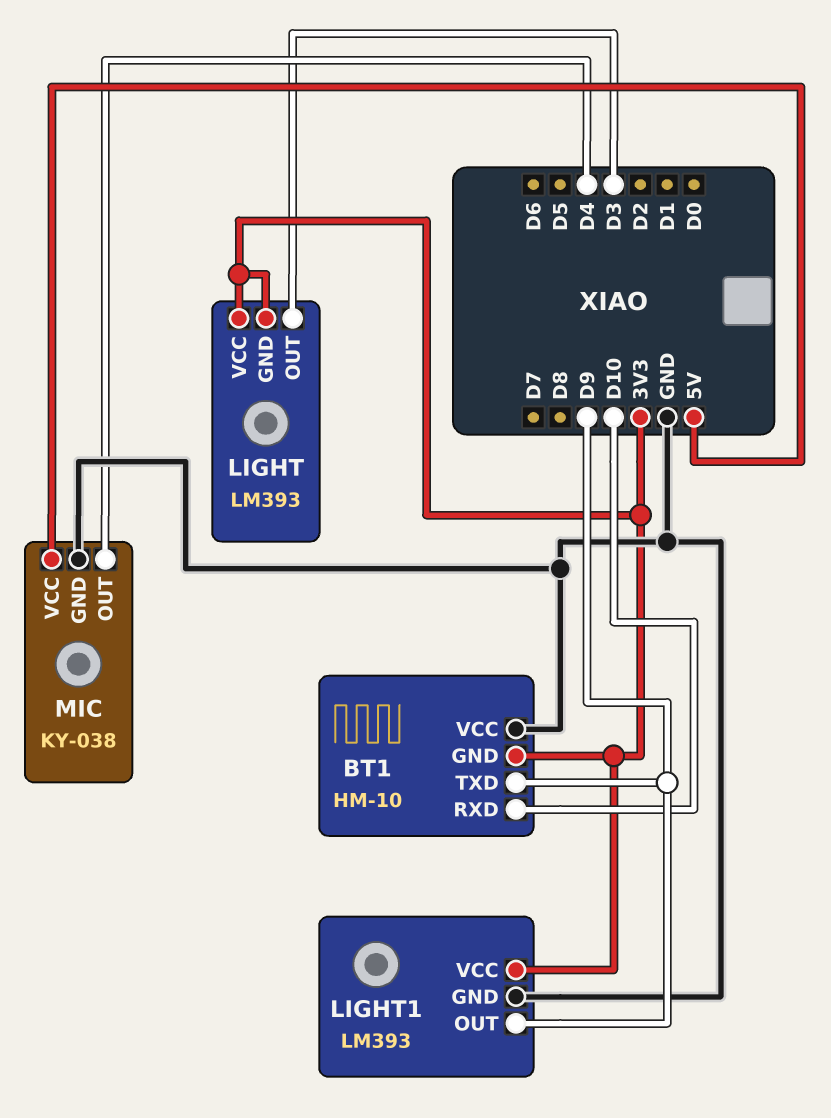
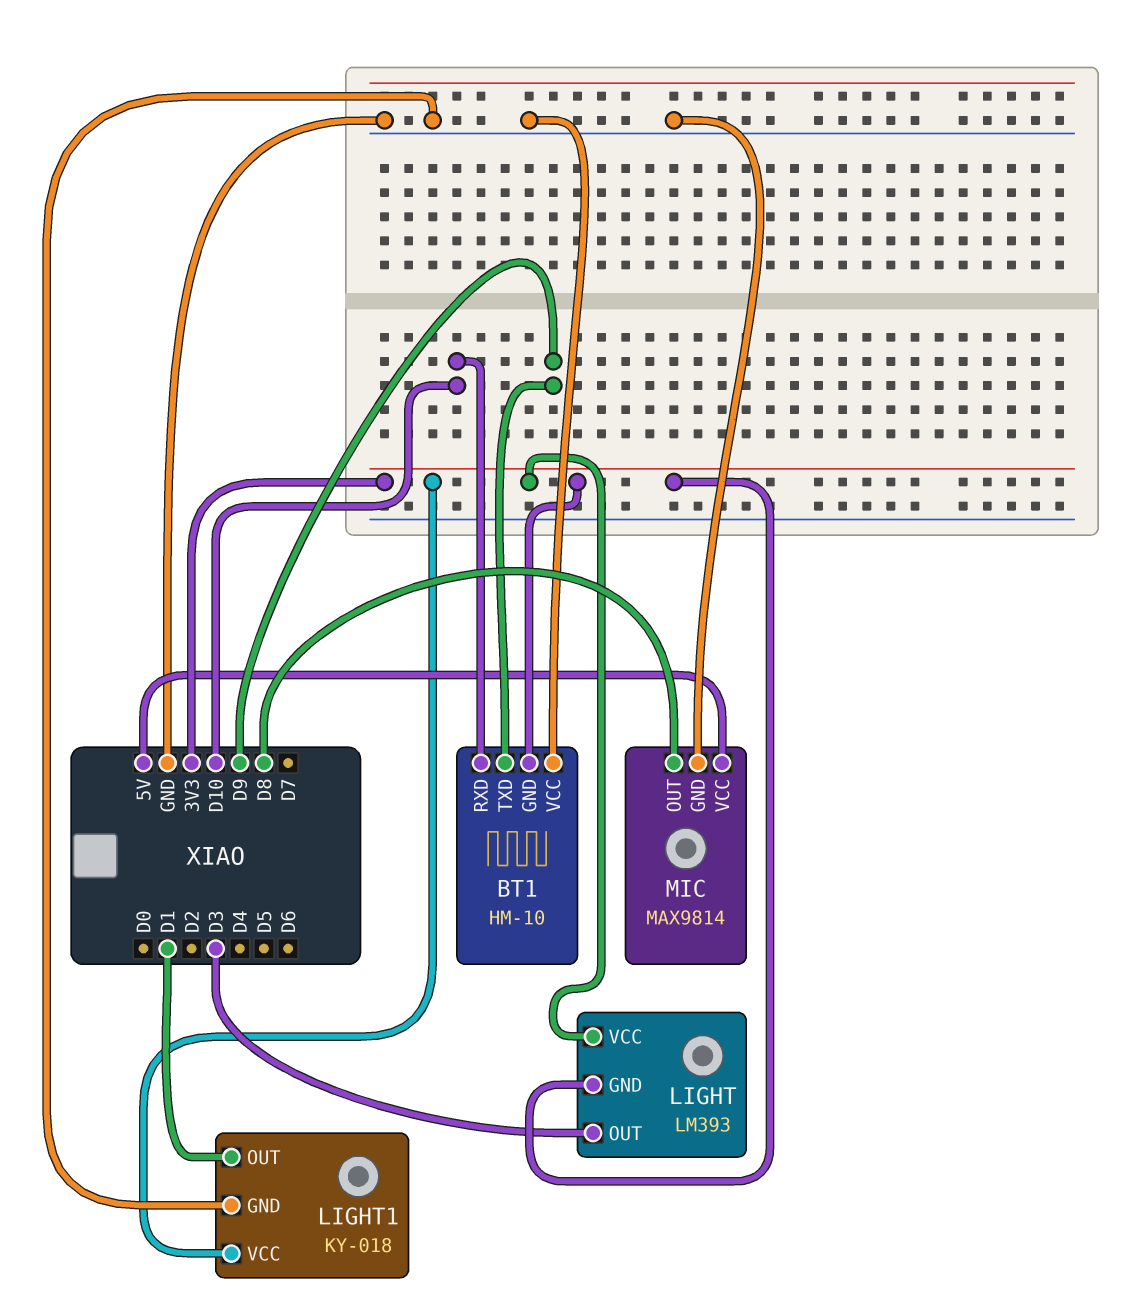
LIGHT1: LM393 -> KY-018
LIGHT1 pin OUT: D9 -> D1
MIC: KY-038 -> MAX9814
MIC pin OUT: D4 -> D8

